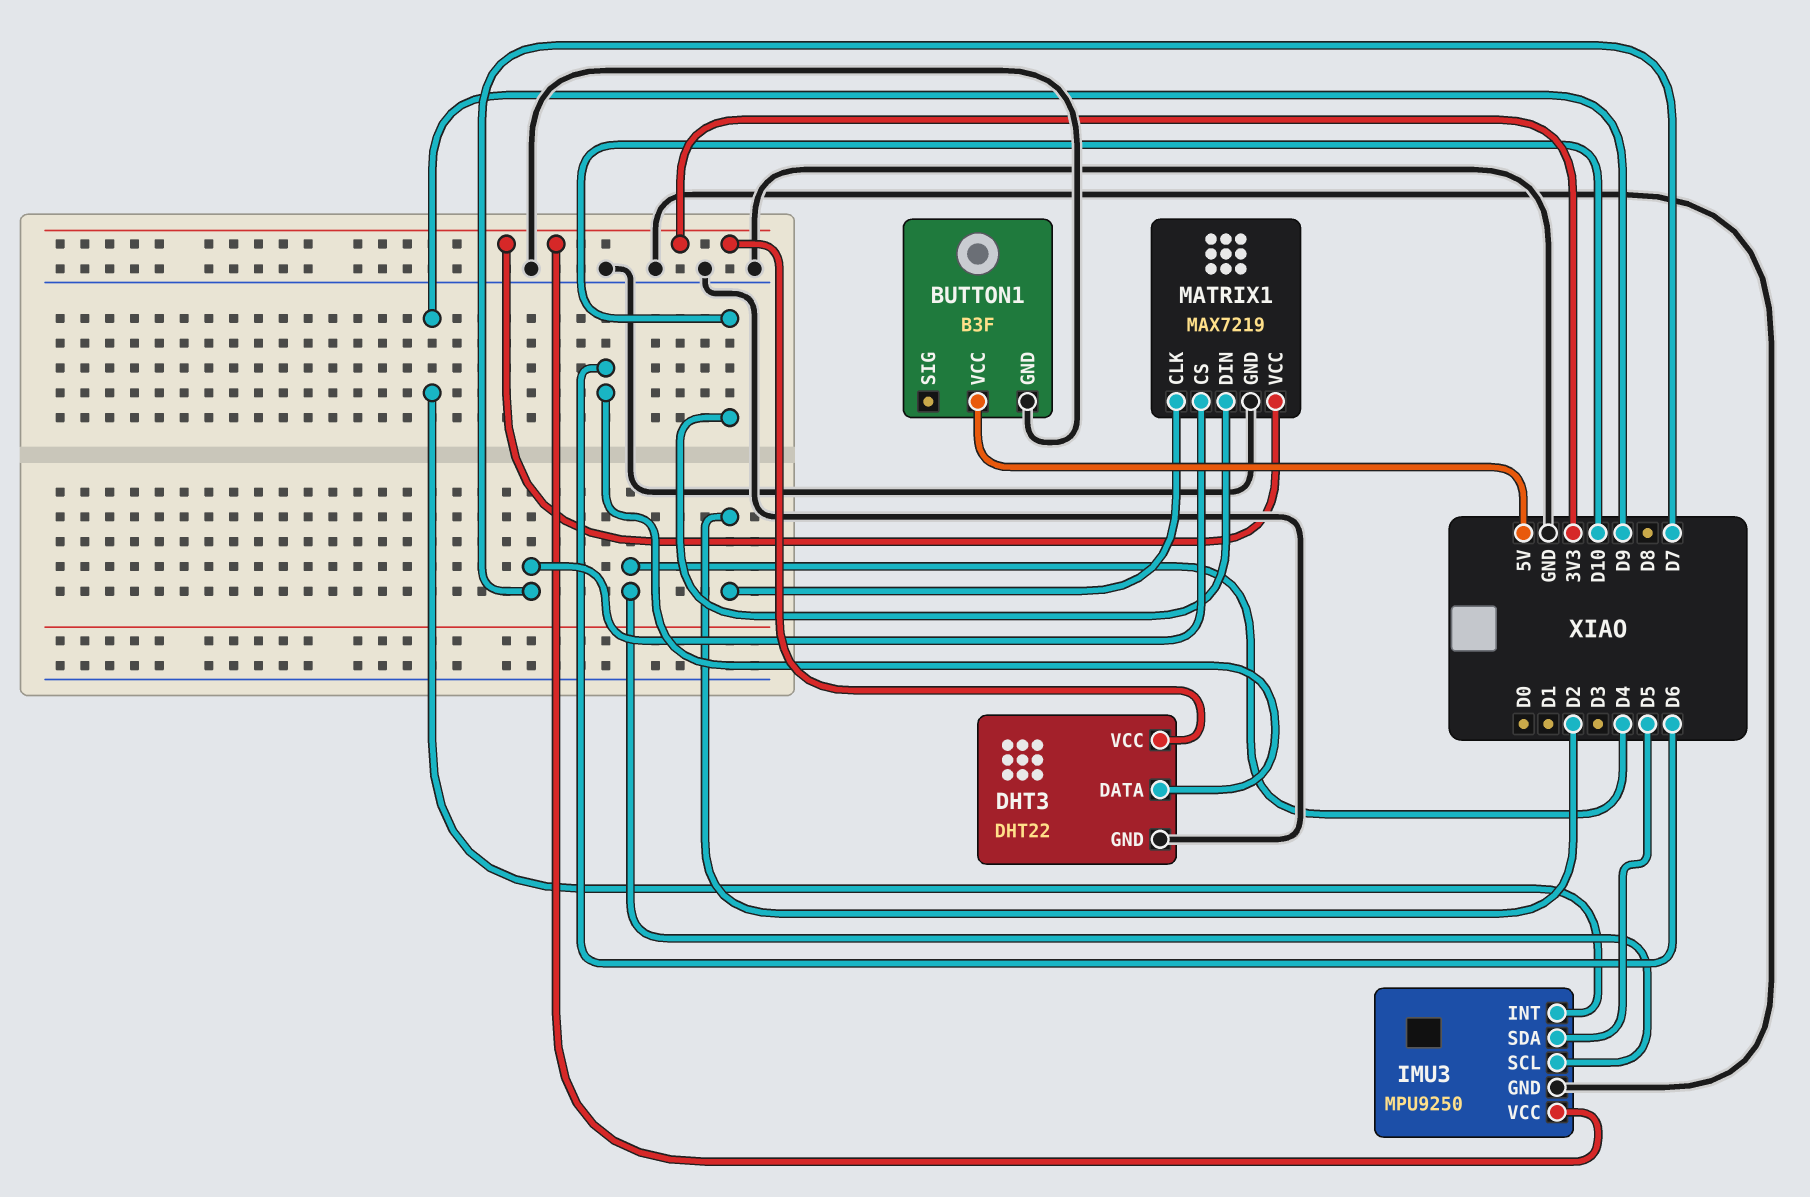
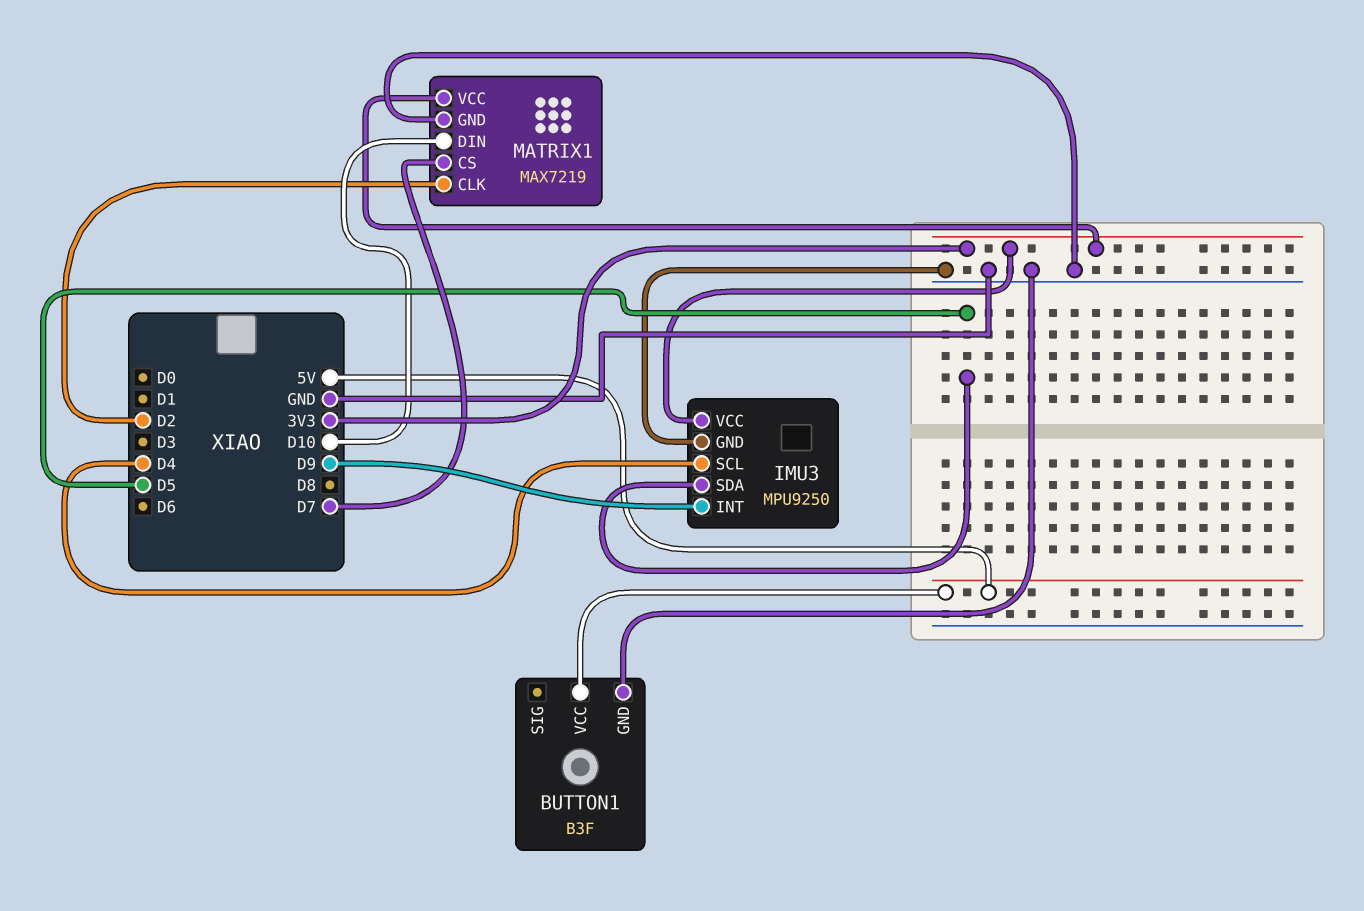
DHT3: DHT22 -> none
DHT3 pin DATA: D6 -> none
DHT3 pin GND: GND -> none
DHT3 pin VCC: 3V3 -> none

